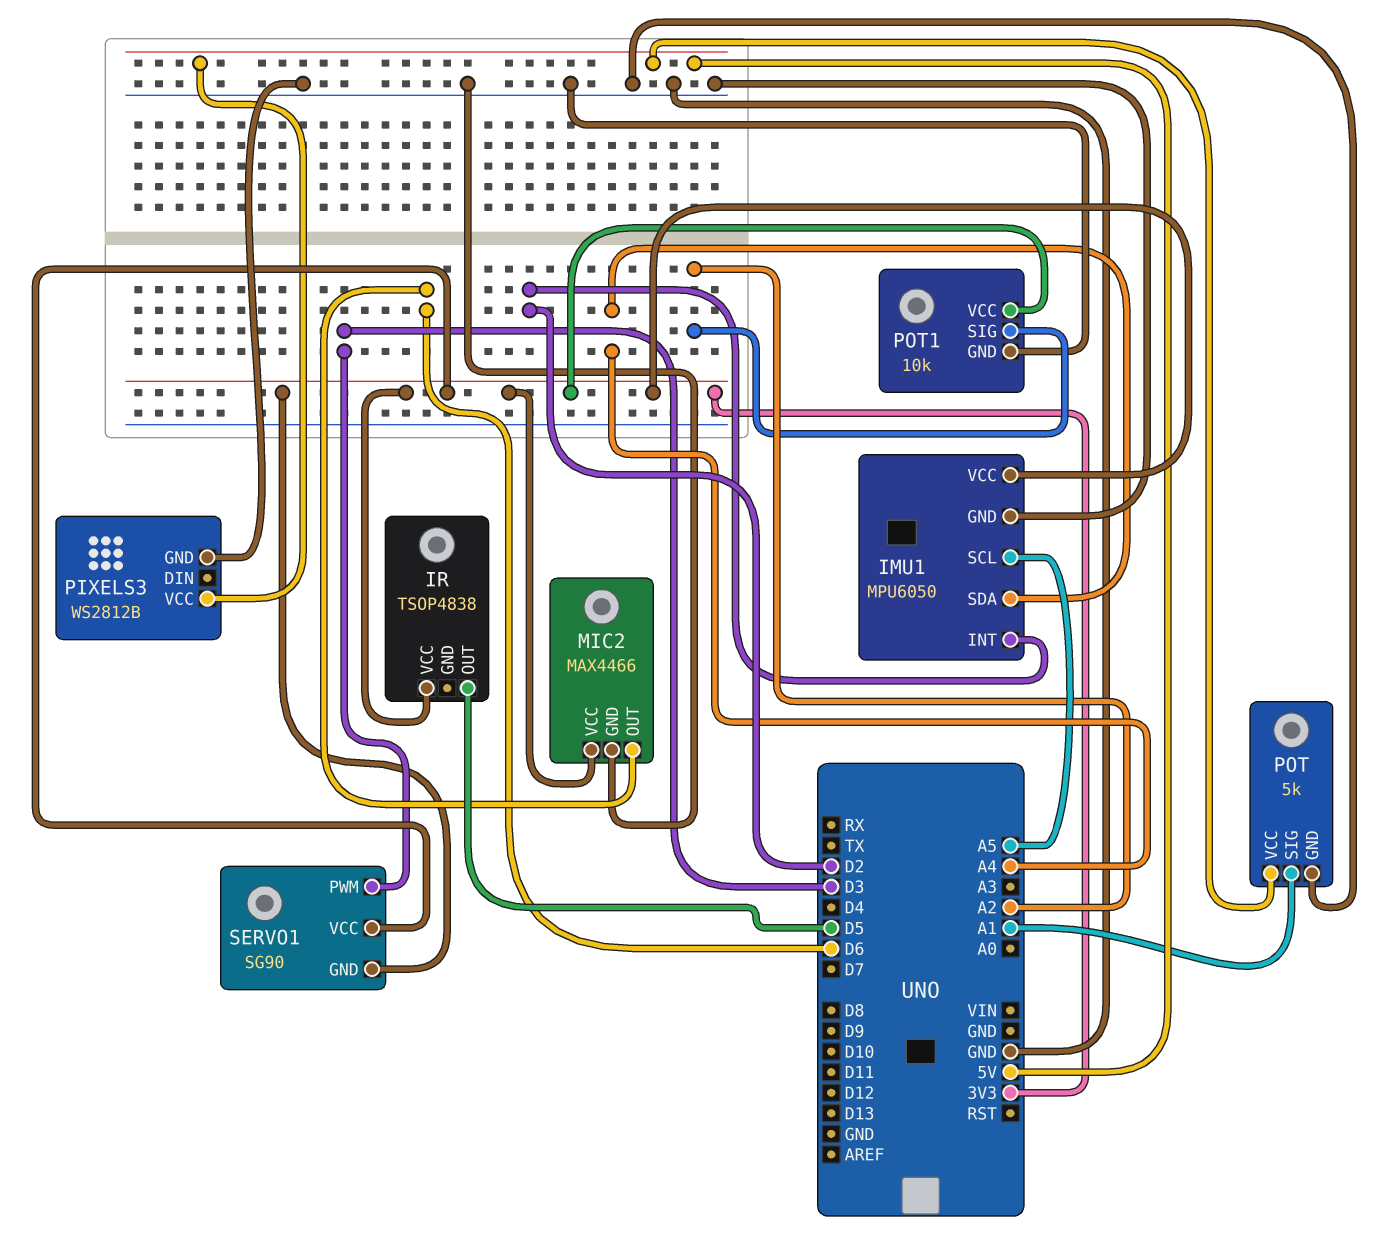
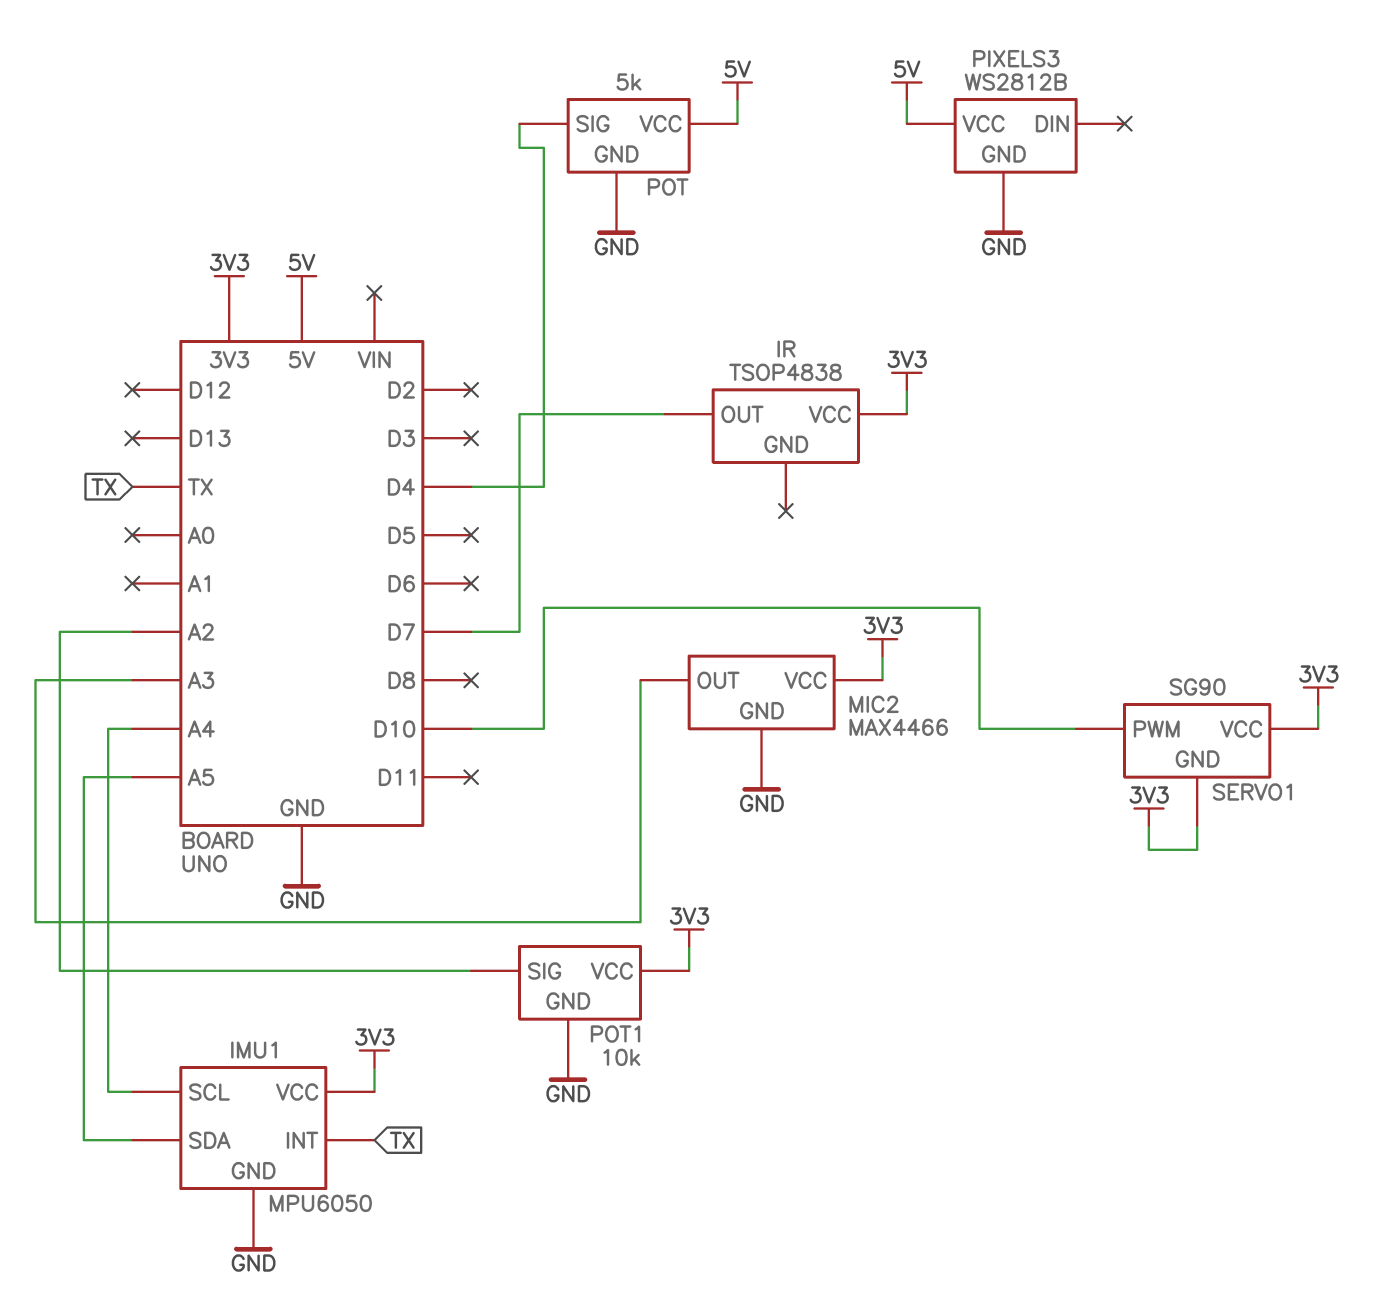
IMU1 pin INT: D2 -> TX
IMU1 pin SCL: A5 -> A4
IMU1 pin SDA: A4 -> A5
IR pin OUT: D5 -> D7
MIC2 pin OUT: D6 -> A3
POT pin SIG: A1 -> D4
SERVO1 pin PWM: D3 -> D10

